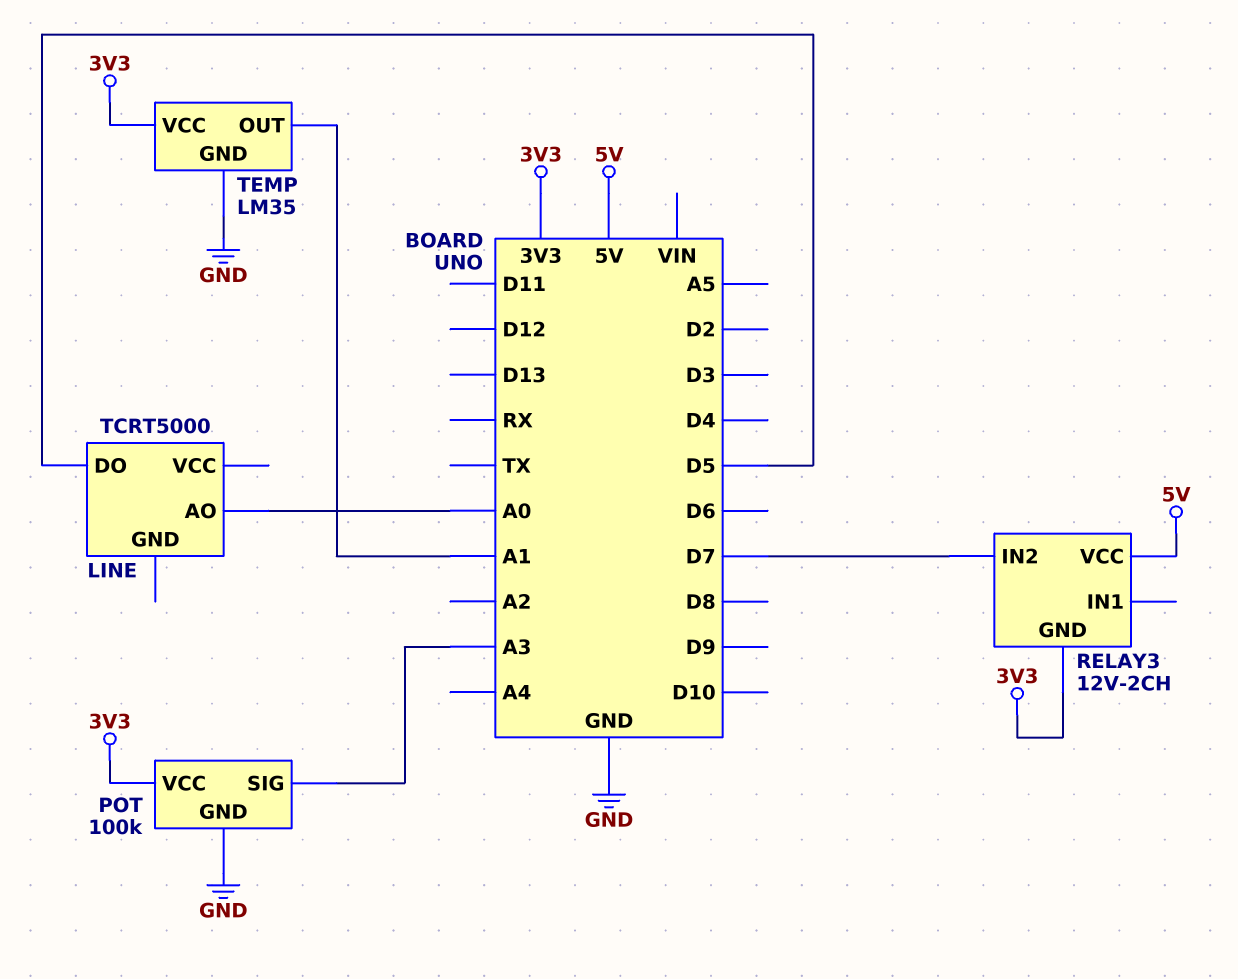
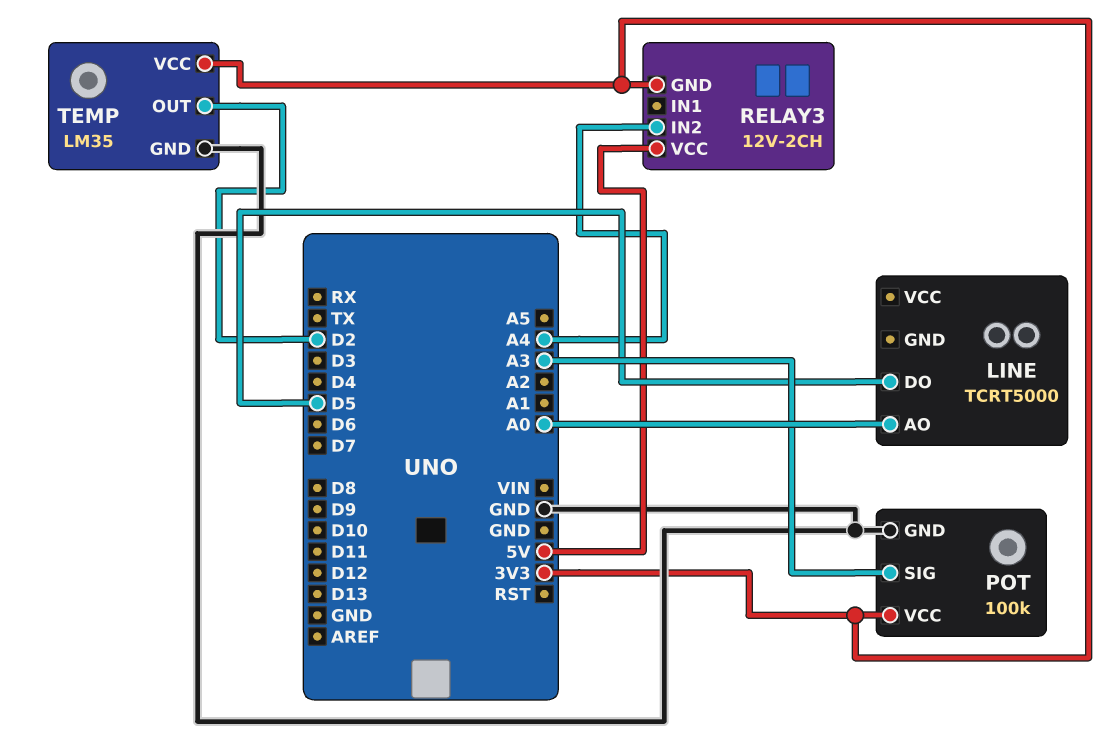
RELAY3 pin IN2: D7 -> A4
TEMP pin OUT: A1 -> D2

